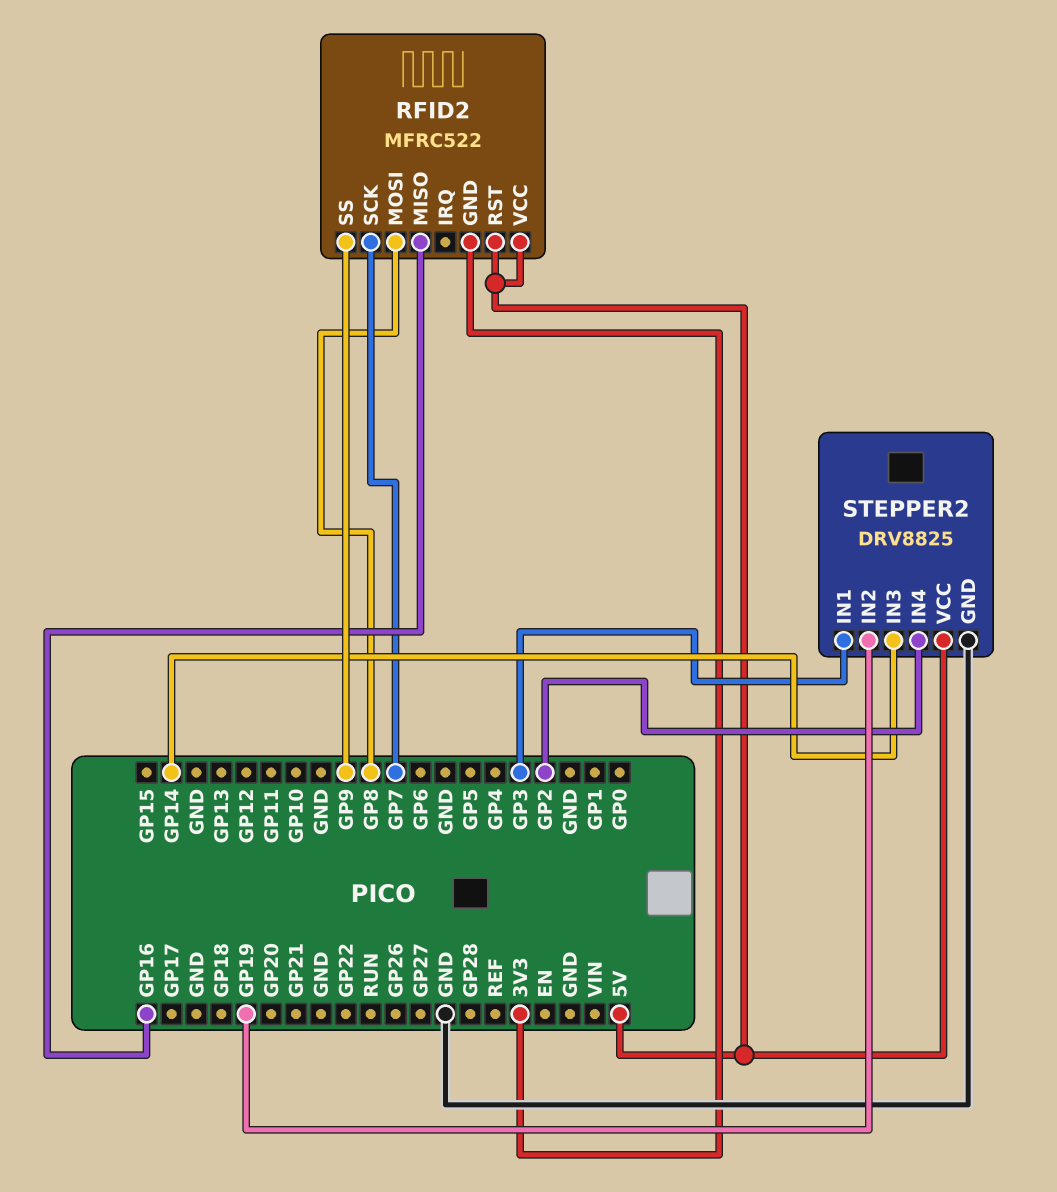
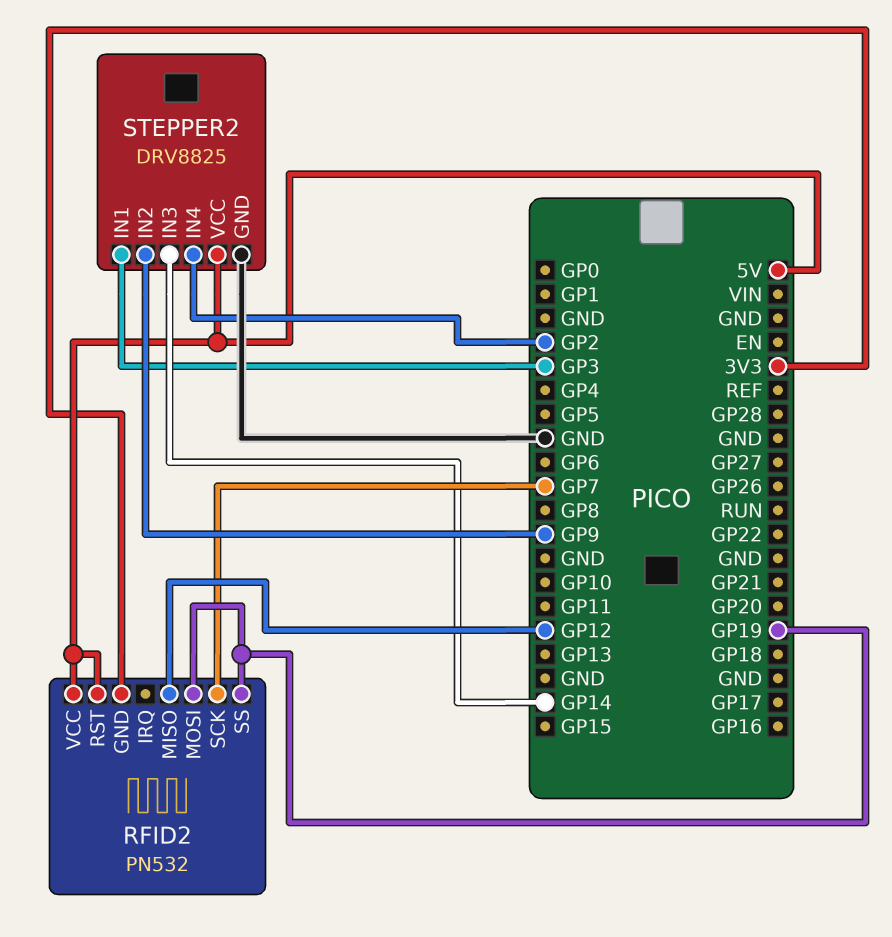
RFID2: MFRC522 -> PN532
RFID2 pin MISO: GP16 -> GP12
RFID2 pin MOSI: GP8 -> GP19
RFID2 pin SS: GP9 -> GP19
STEPPER2 pin IN2: GP19 -> GP9

